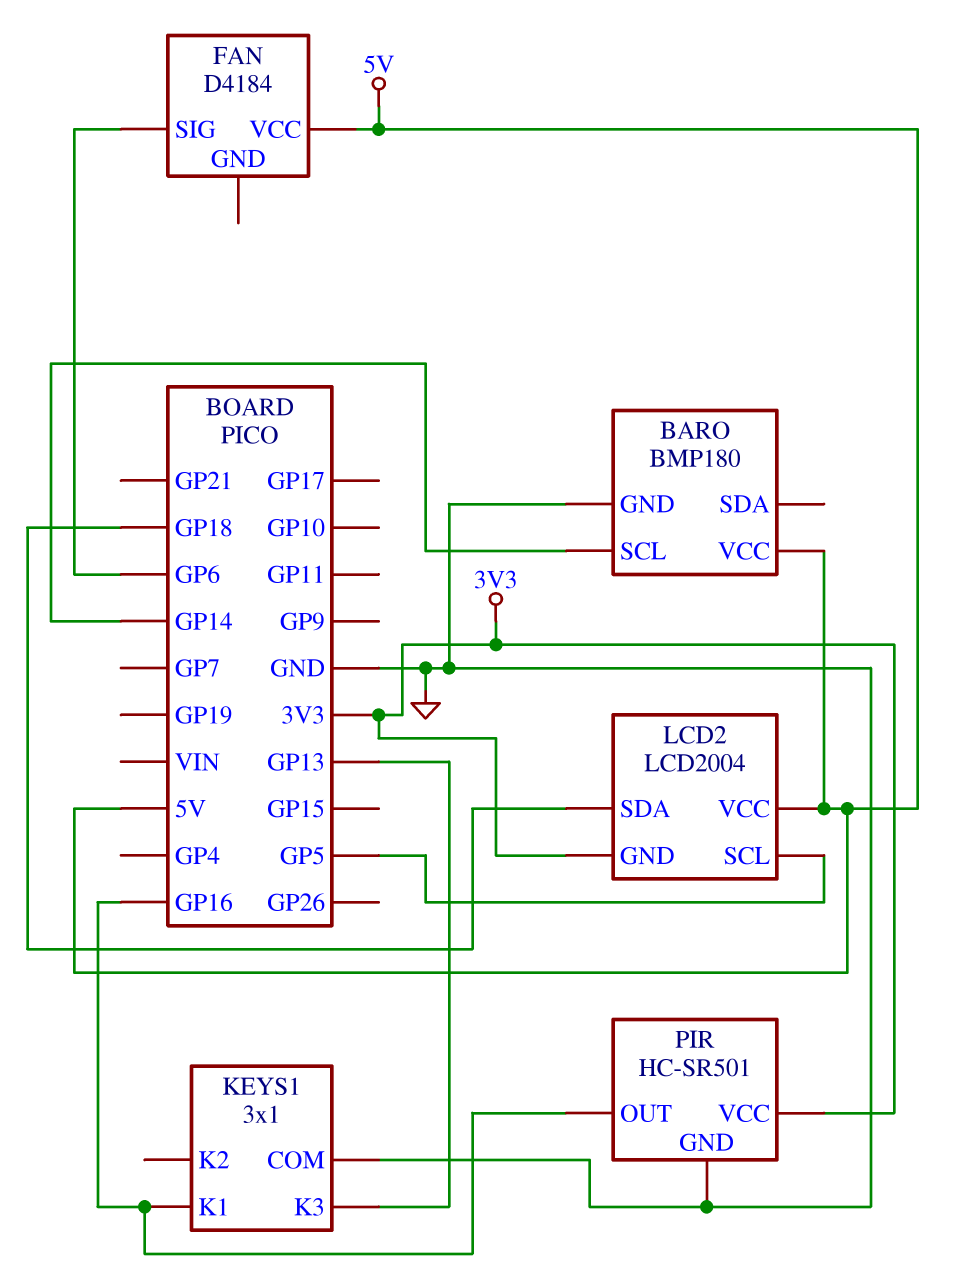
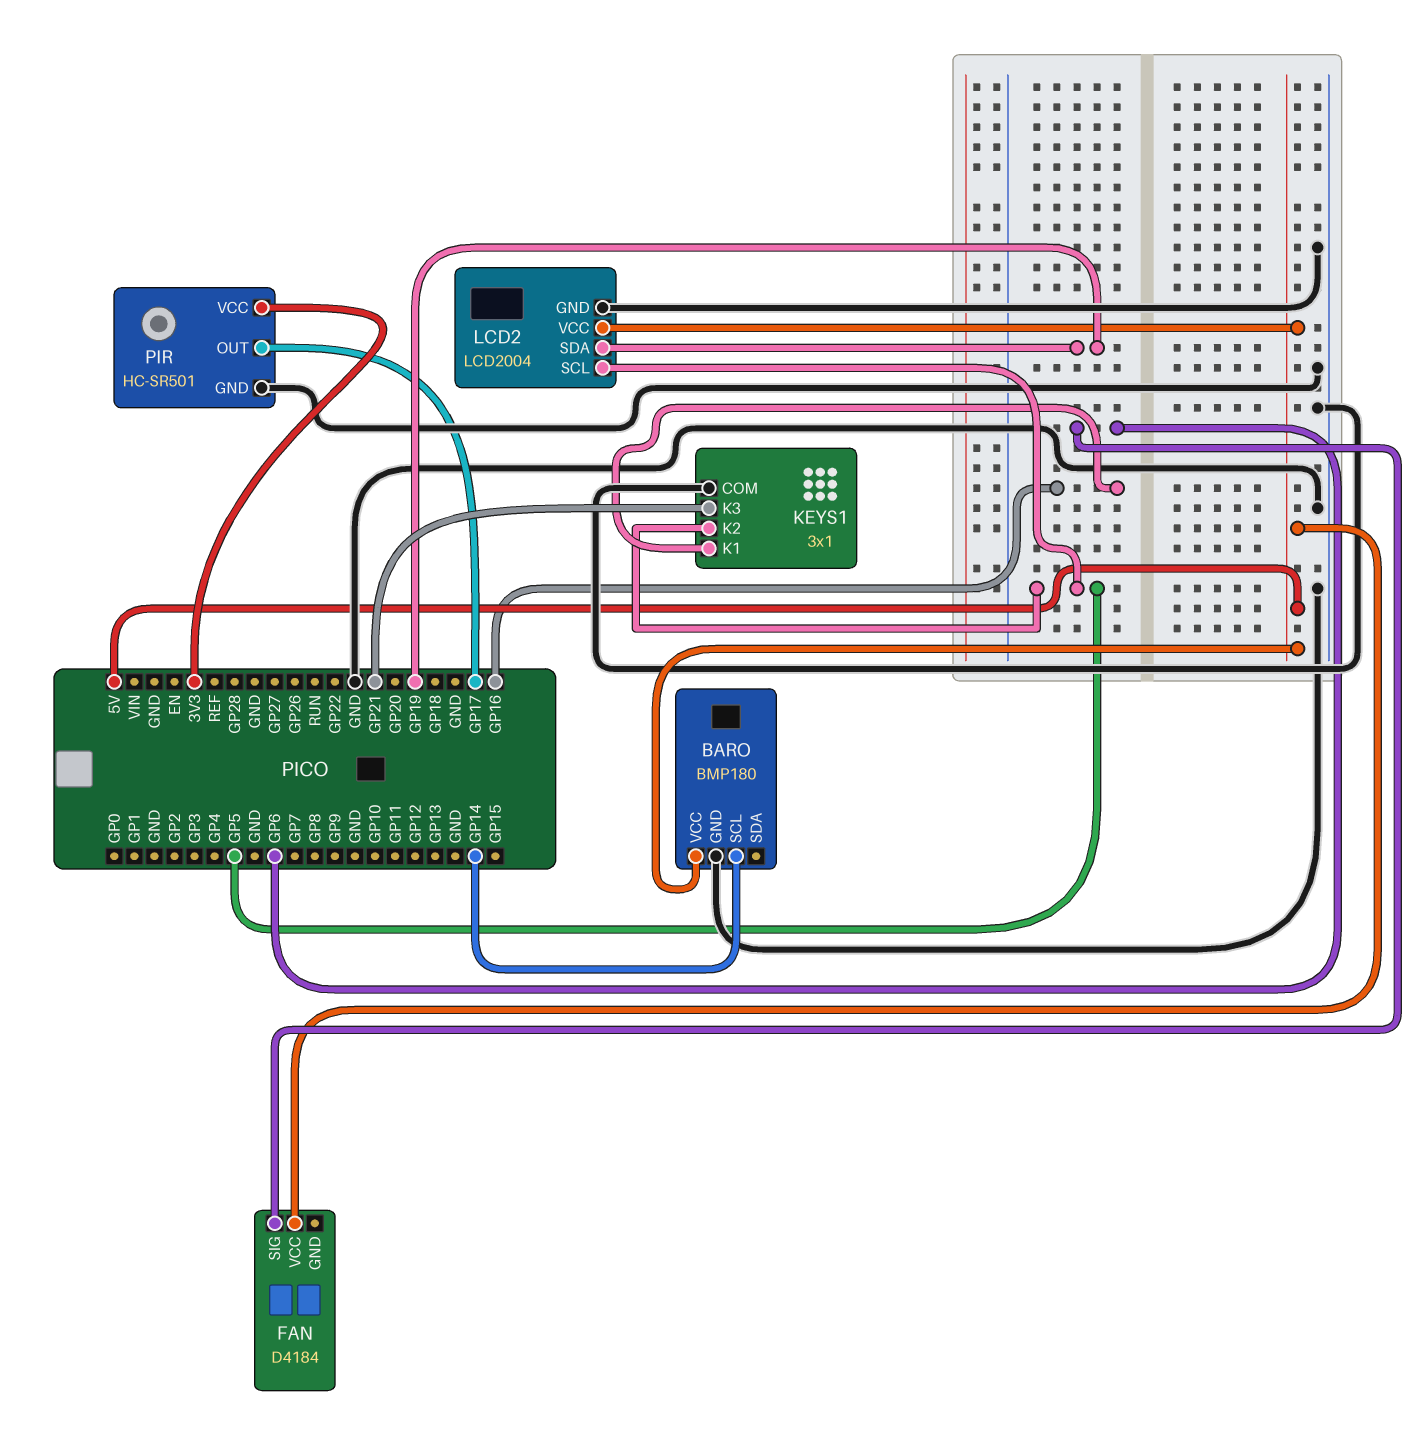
KEYS1 pin K2: none -> GP5
KEYS1 pin K3: GP13 -> GP21
LCD2 pin GND: 3V3 -> GND
LCD2 pin SDA: GP18 -> GP19
PIR pin OUT: GP16 -> GP17

